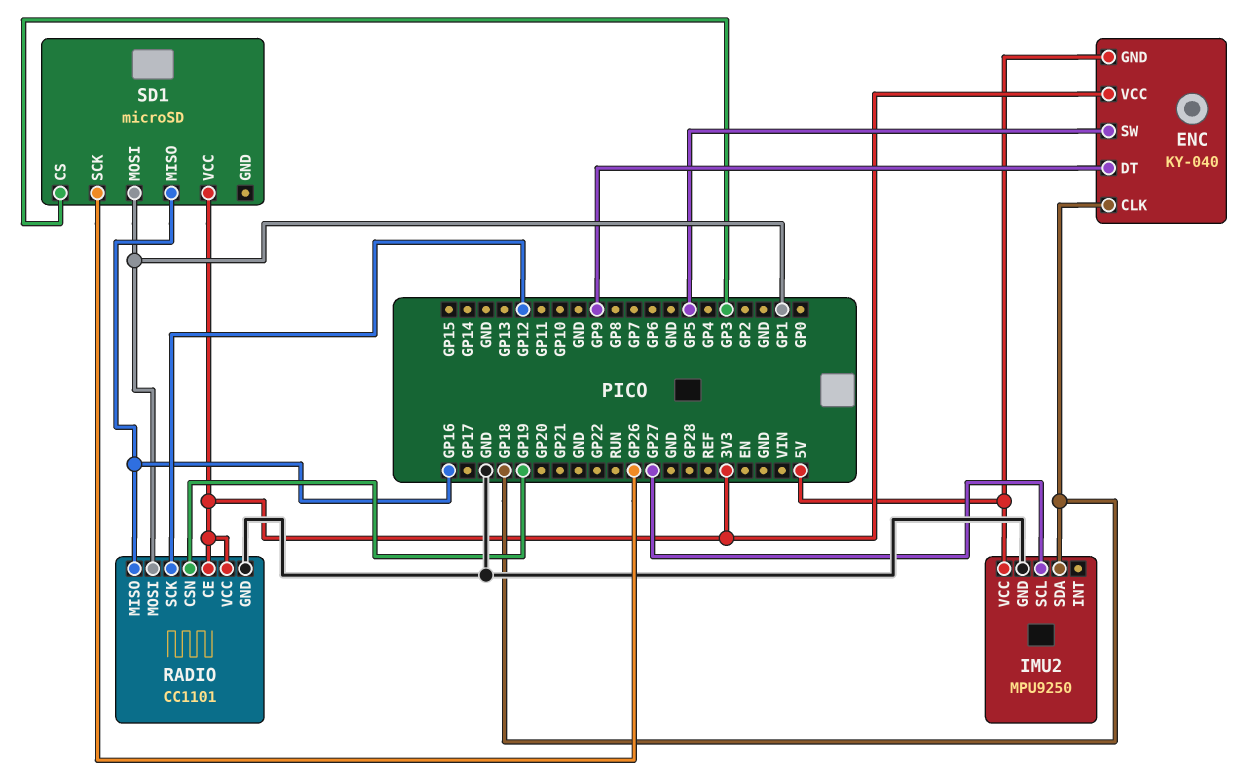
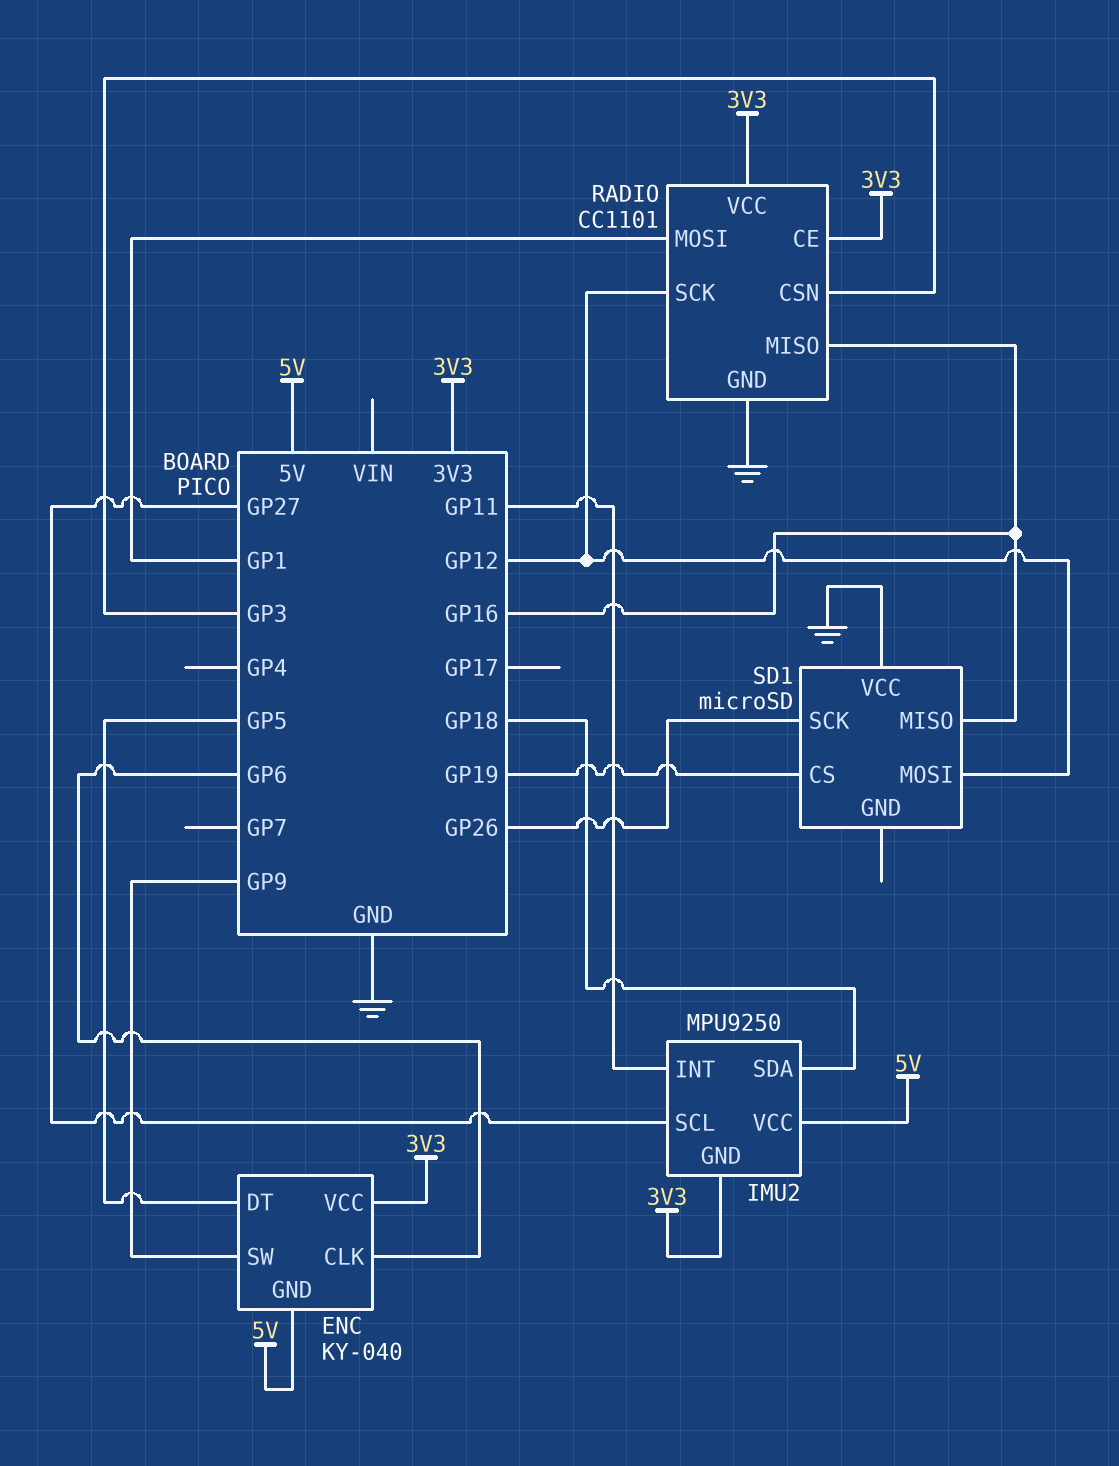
ENC pin CLK: GP18 -> GP6
ENC pin DT: GP9 -> GP5
ENC pin SW: GP5 -> GP9
IMU2 pin GND: GND -> 3V3
IMU2 pin INT: none -> GP11
RADIO pin CSN: GP19 -> GP3
SD1 pin CS: GP3 -> GP19
SD1 pin MOSI: GP1 -> GP12
SD1 pin VCC: 3V3 -> GND

